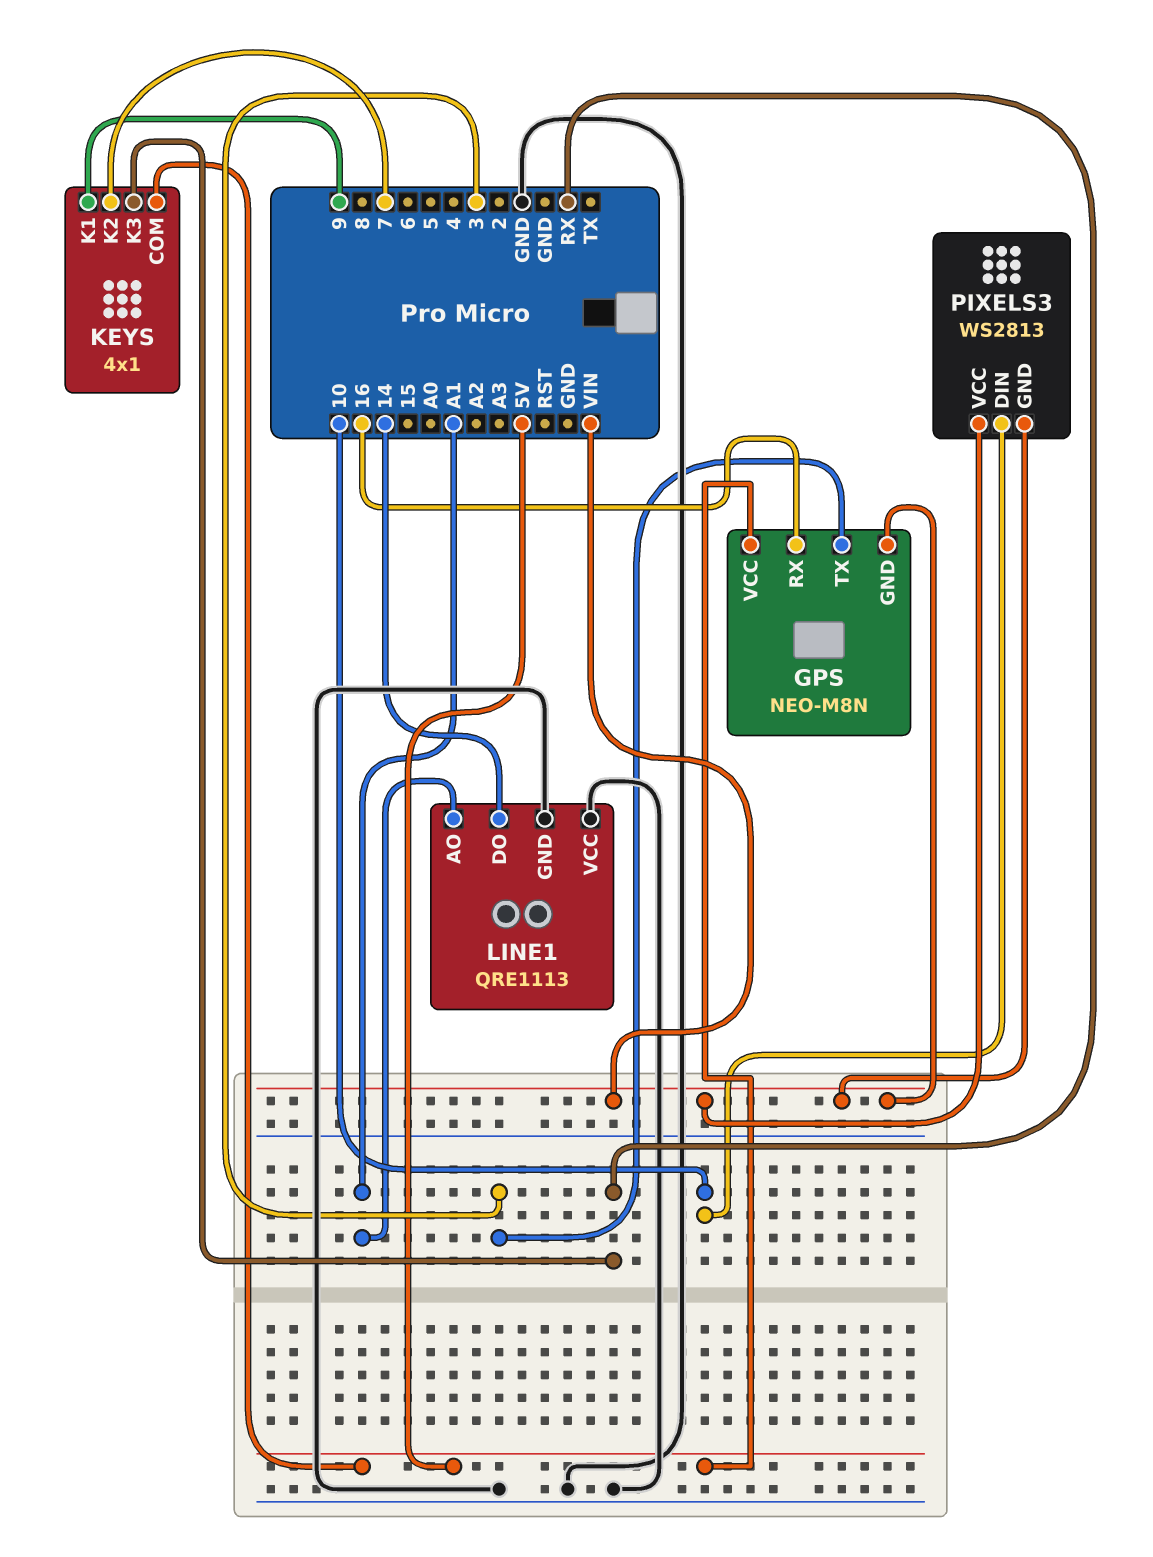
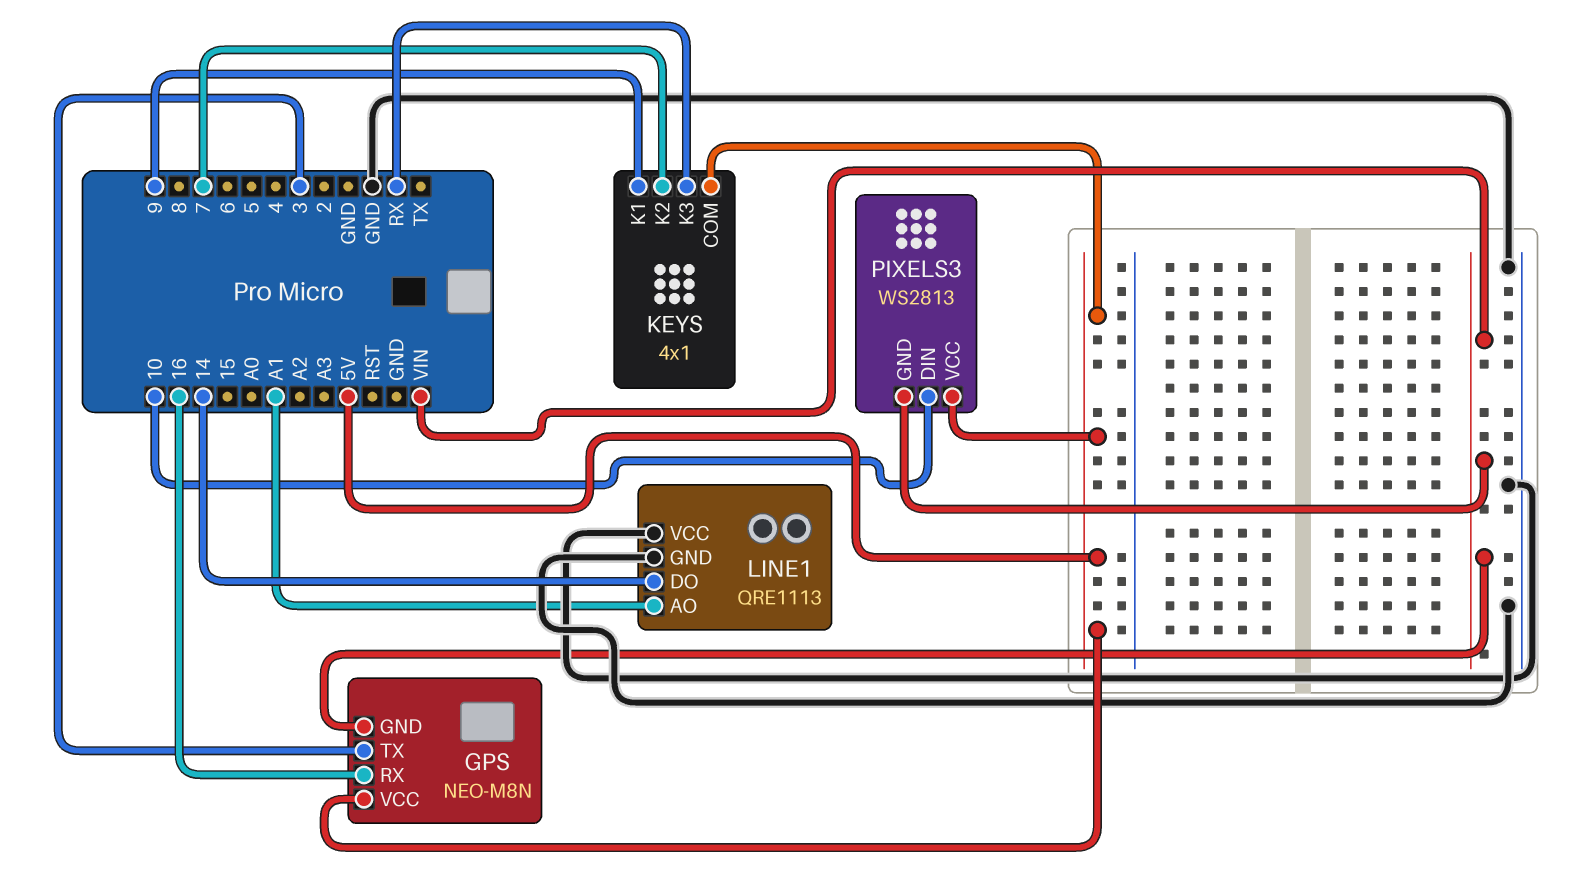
PIXELS3 pin VCC: VIN -> 5V

